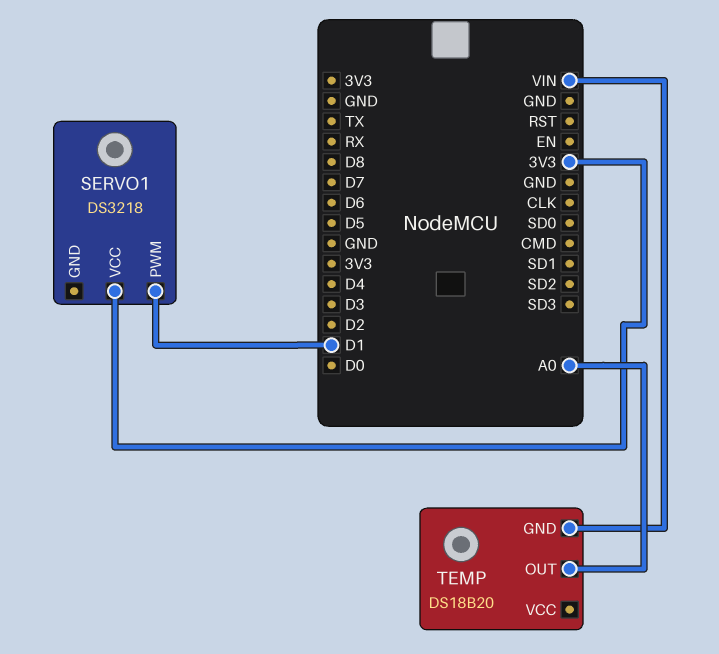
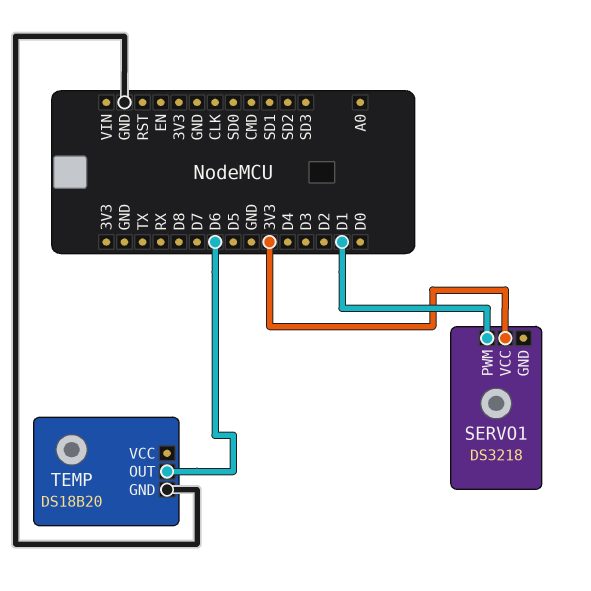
TEMP pin GND: VIN -> GND
TEMP pin OUT: A0 -> D6

